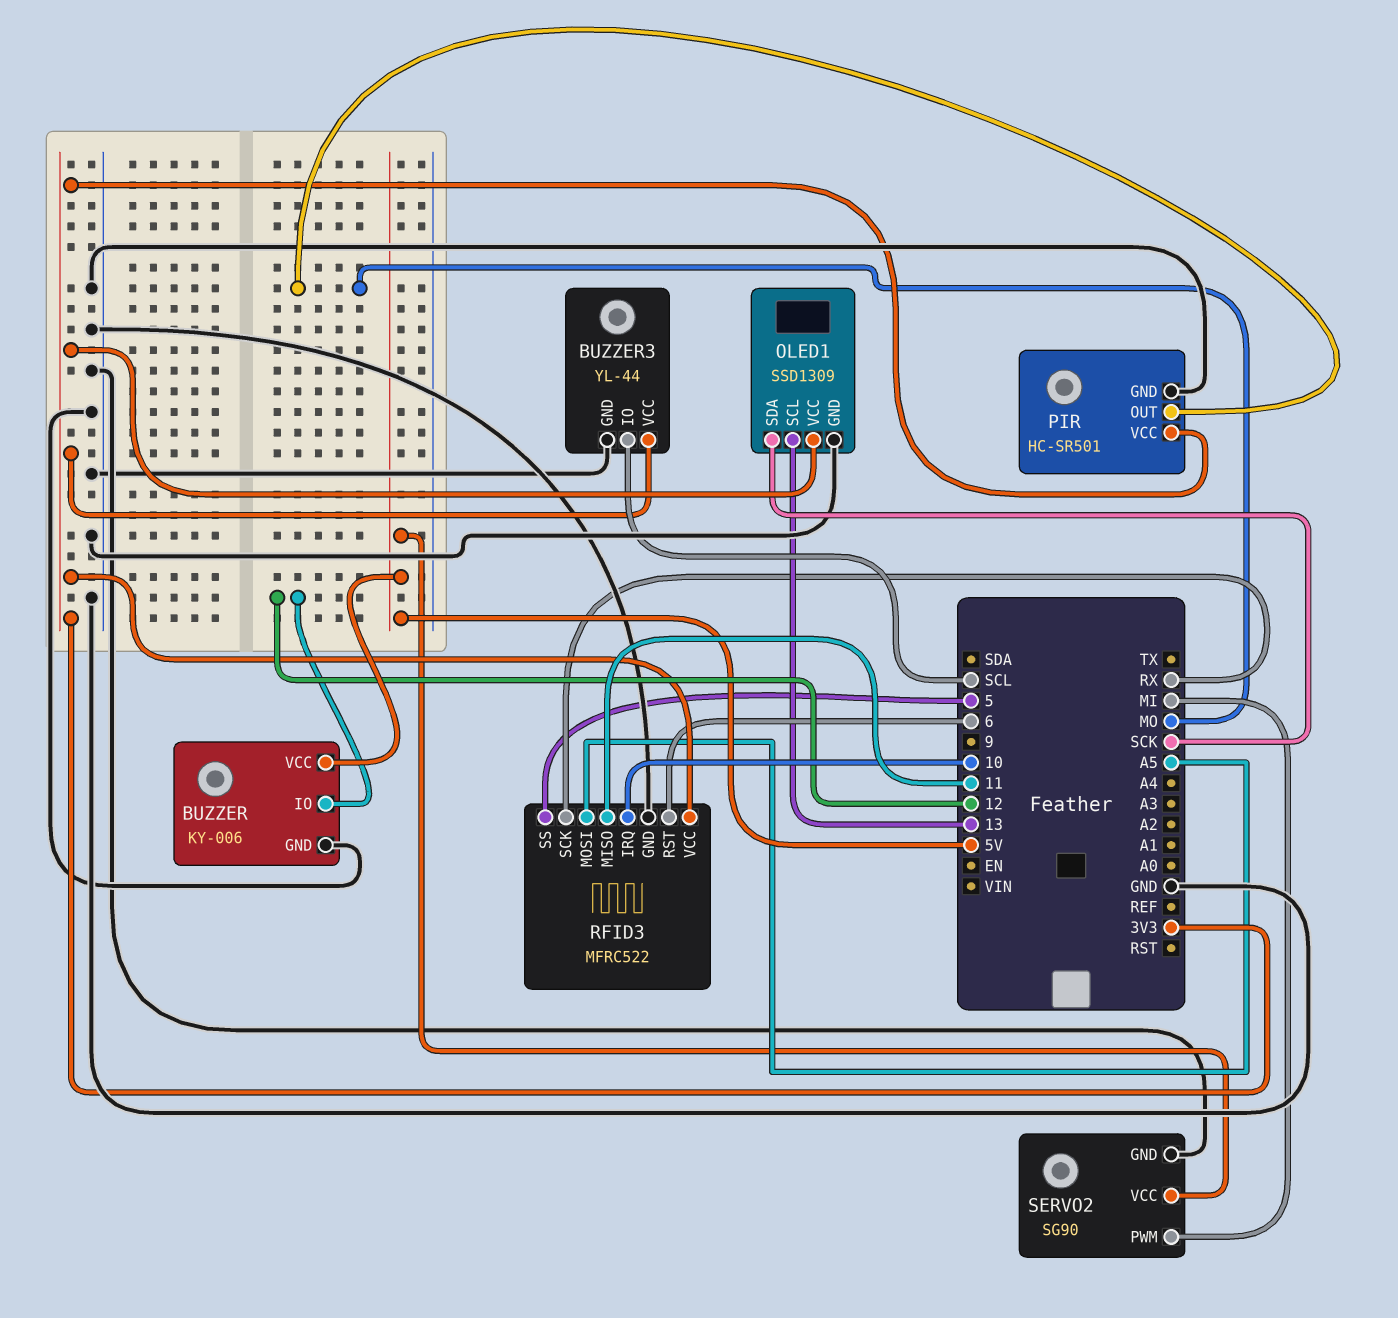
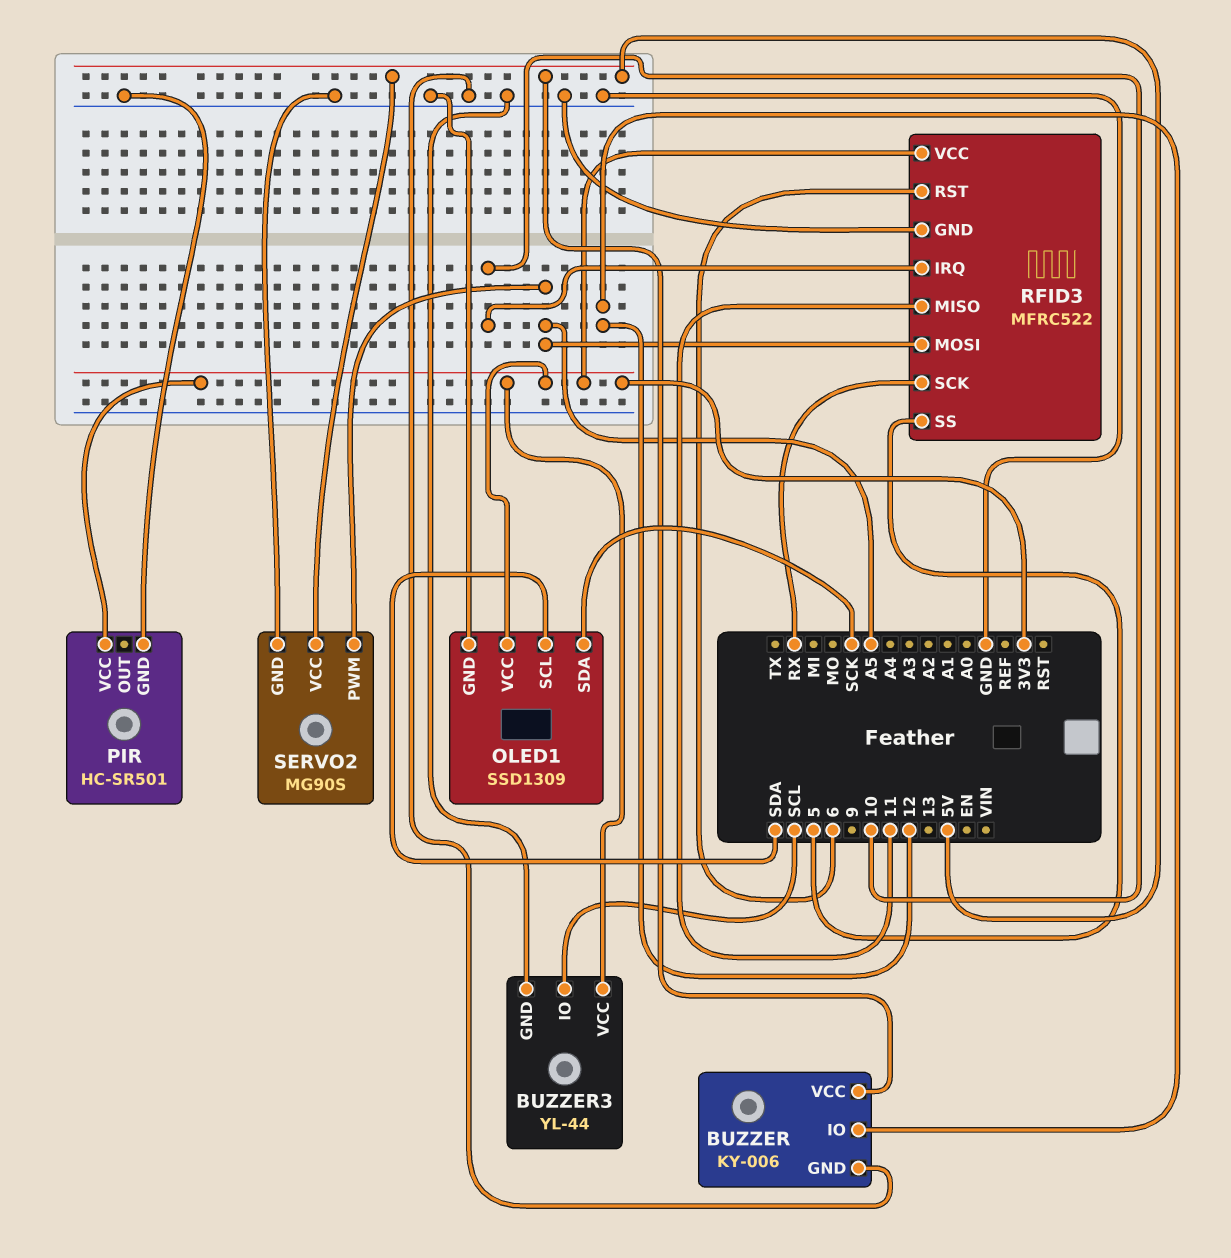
OLED1 pin SCL: 13 -> SDA
PIR pin OUT: MO -> none
SERVO2: SG90 -> MG90S
SERVO2 pin PWM: MI -> A5

